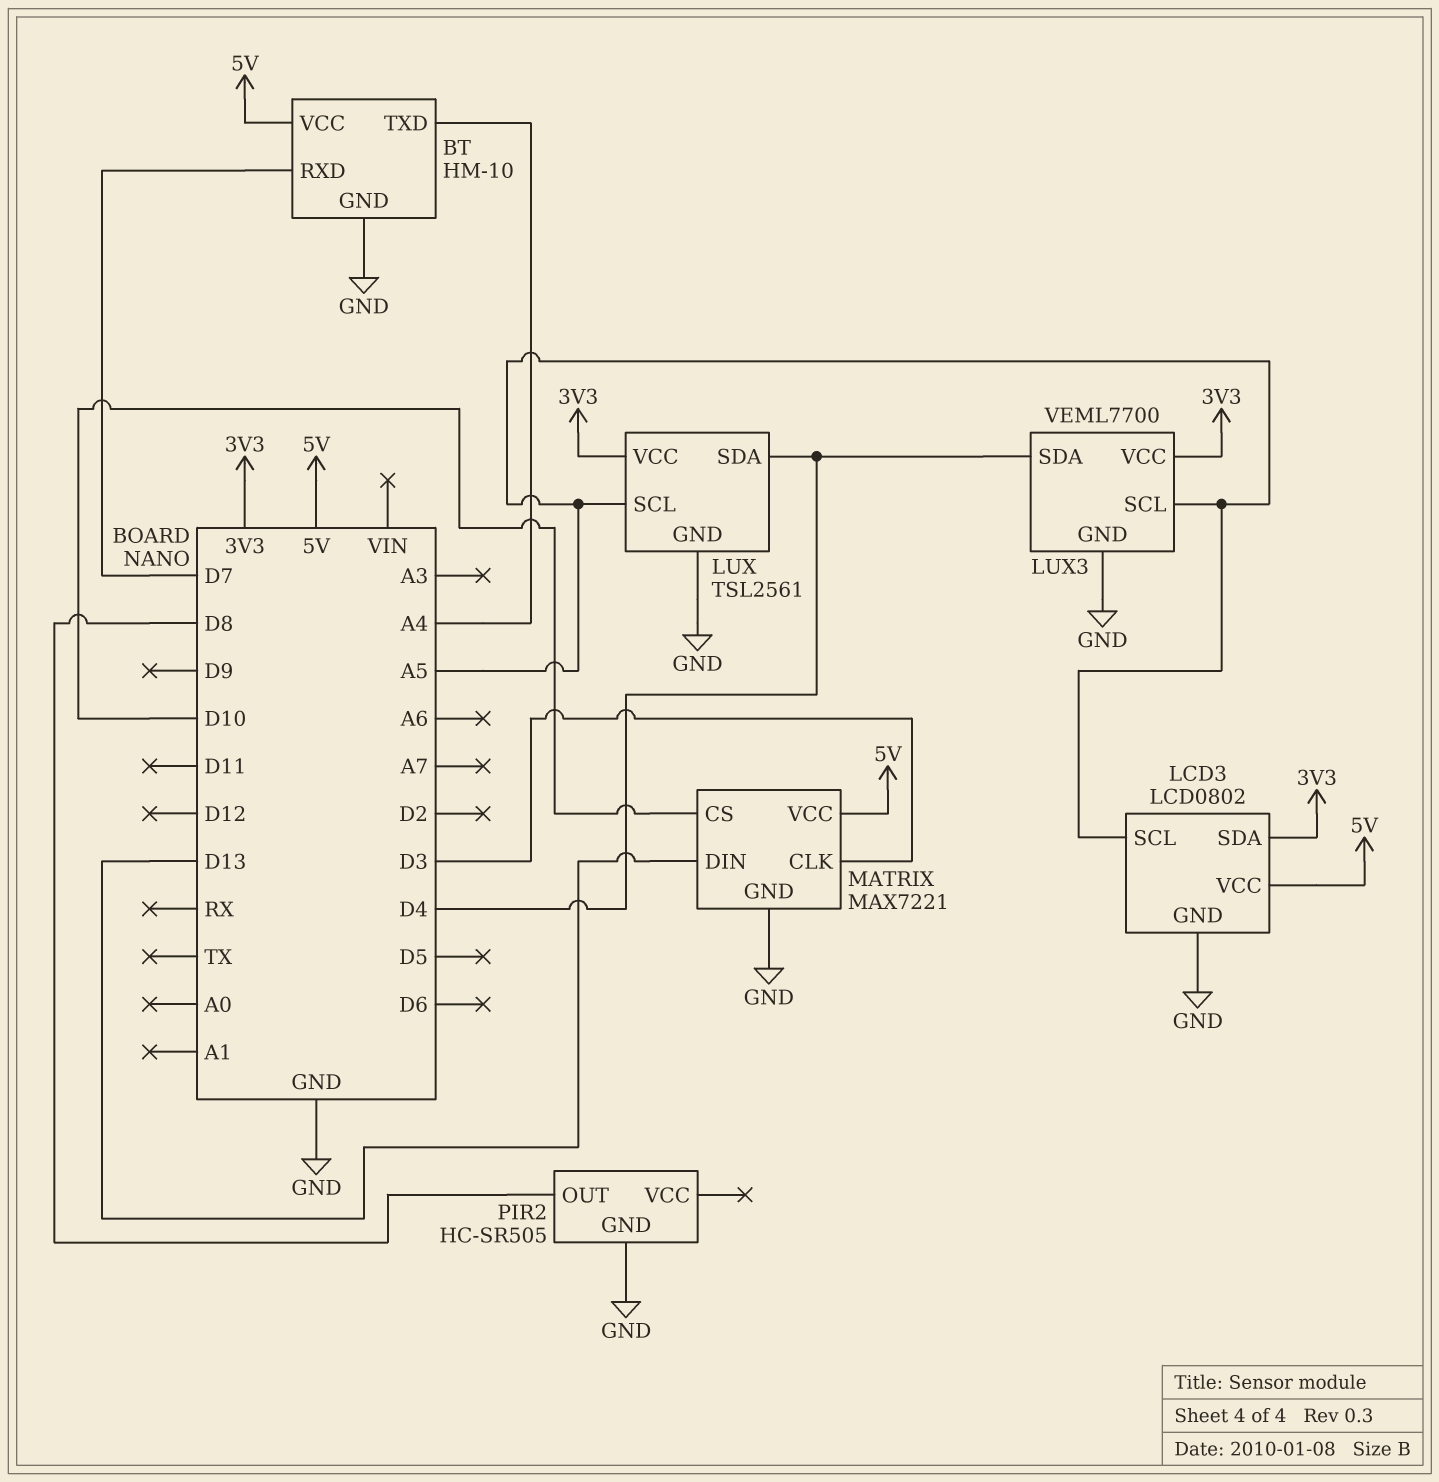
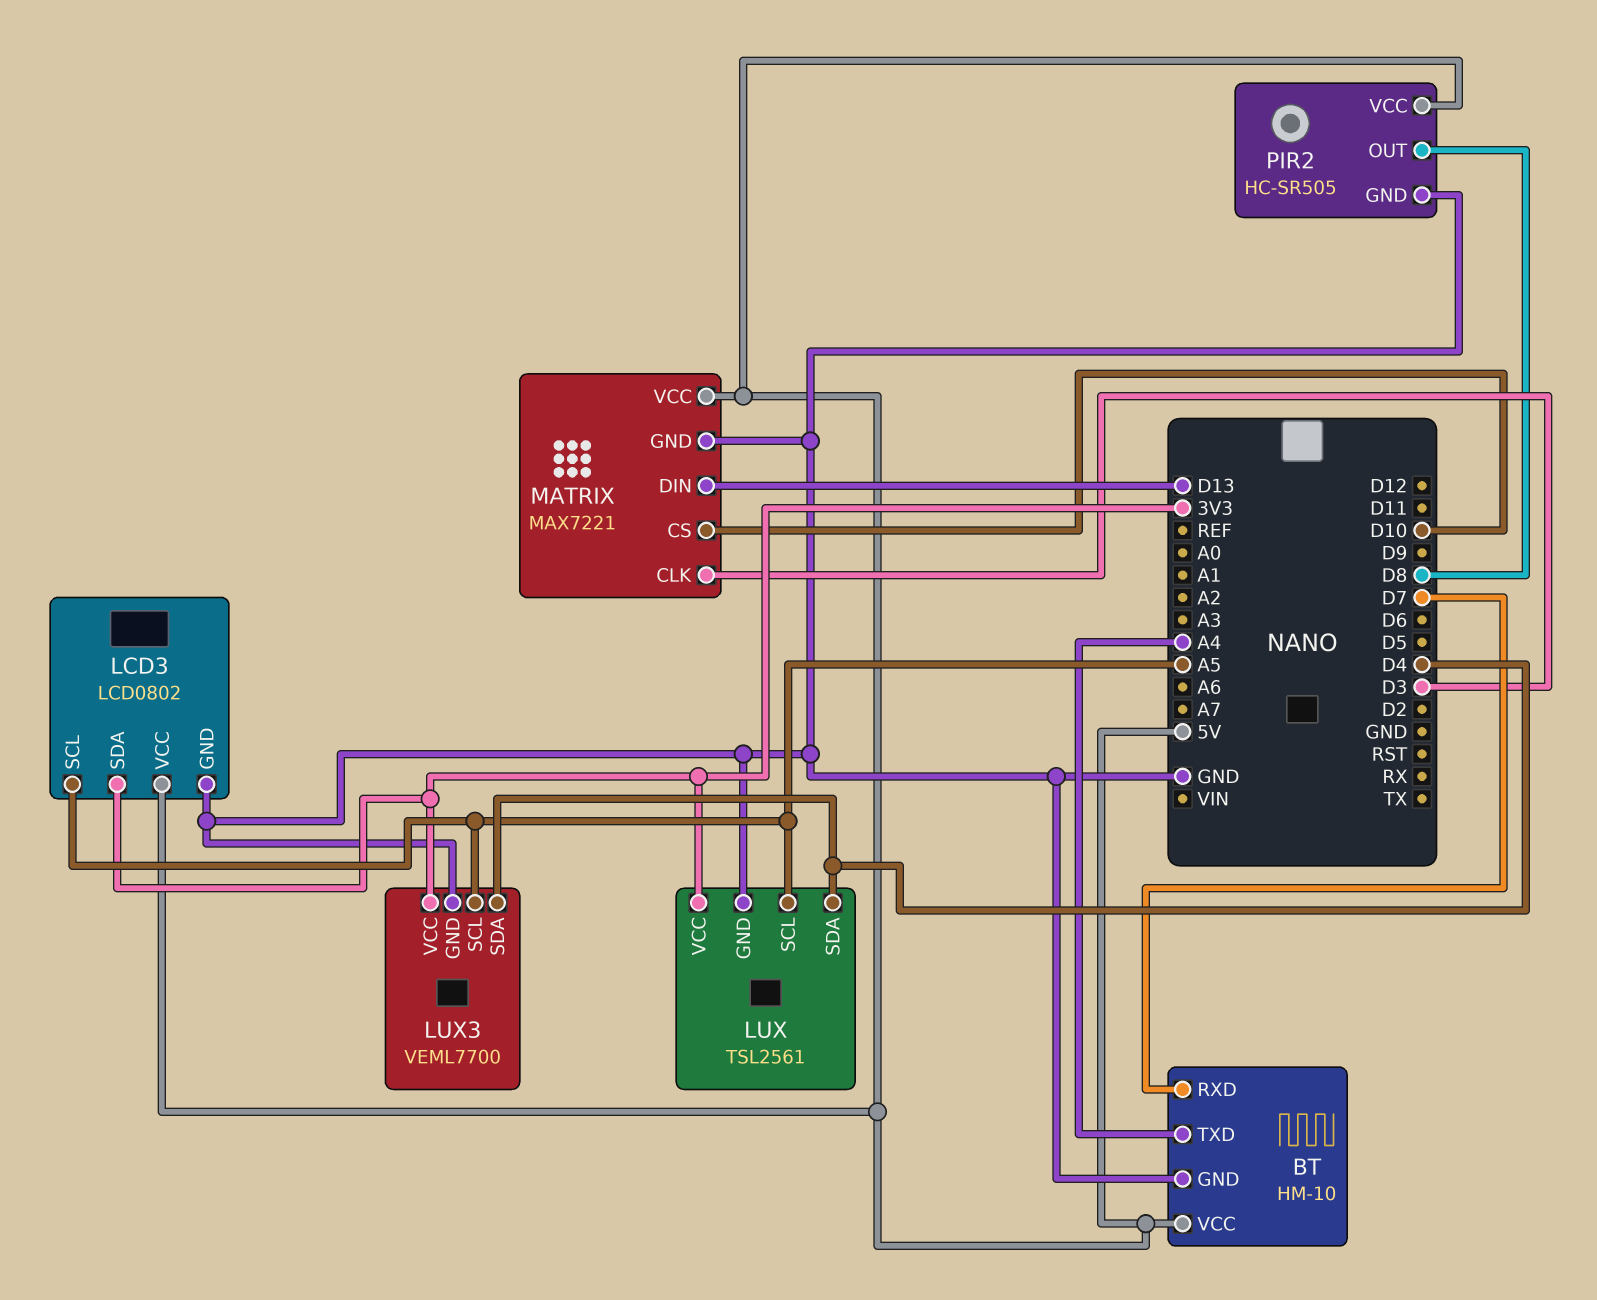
PIR2 pin VCC: none -> 5V

